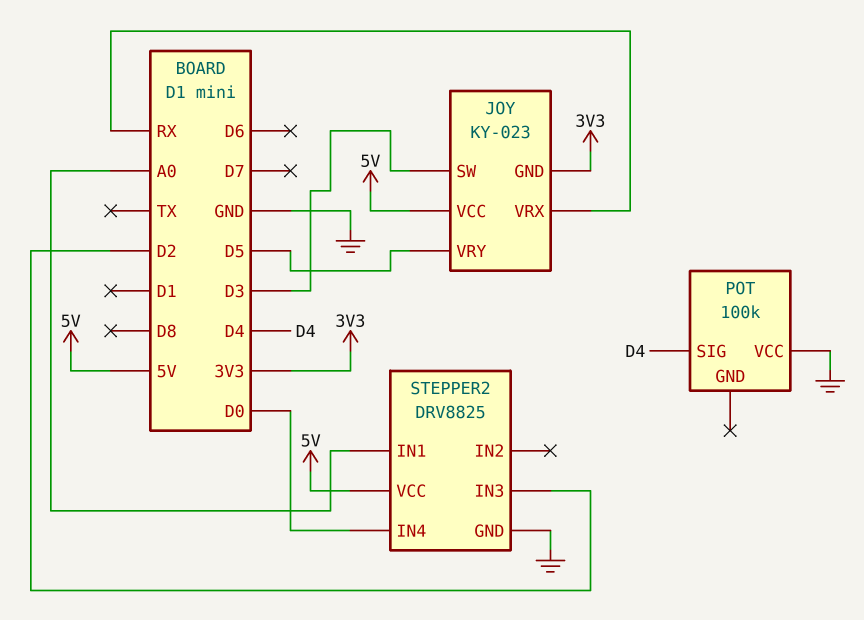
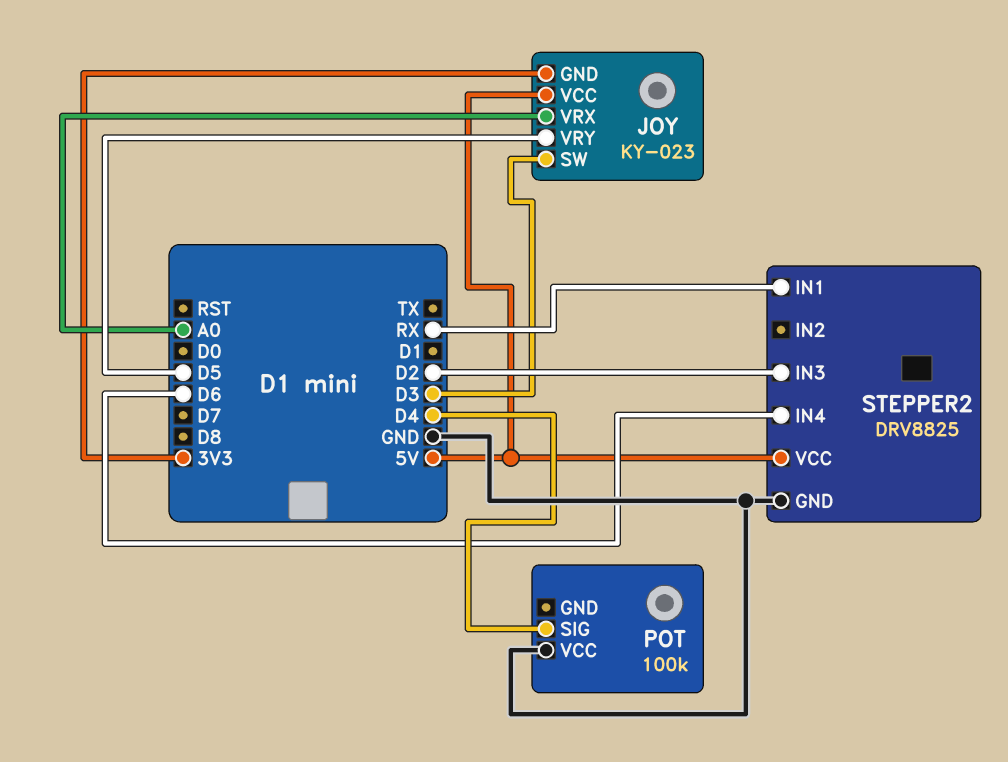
JOY pin VRX: RX -> A0
STEPPER2 pin IN1: A0 -> RX
STEPPER2 pin IN4: D0 -> D6

